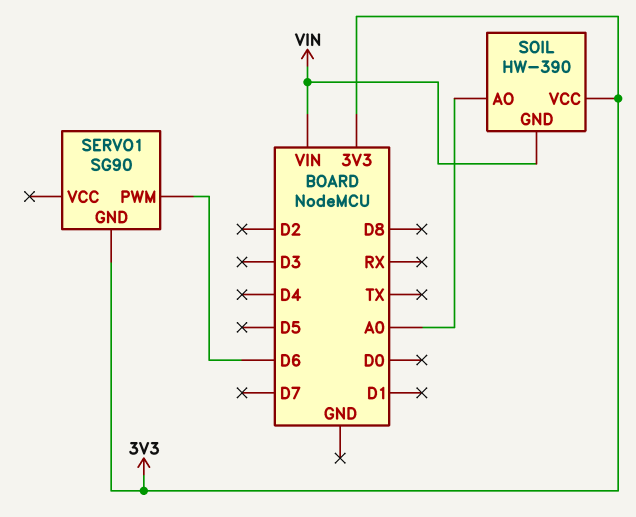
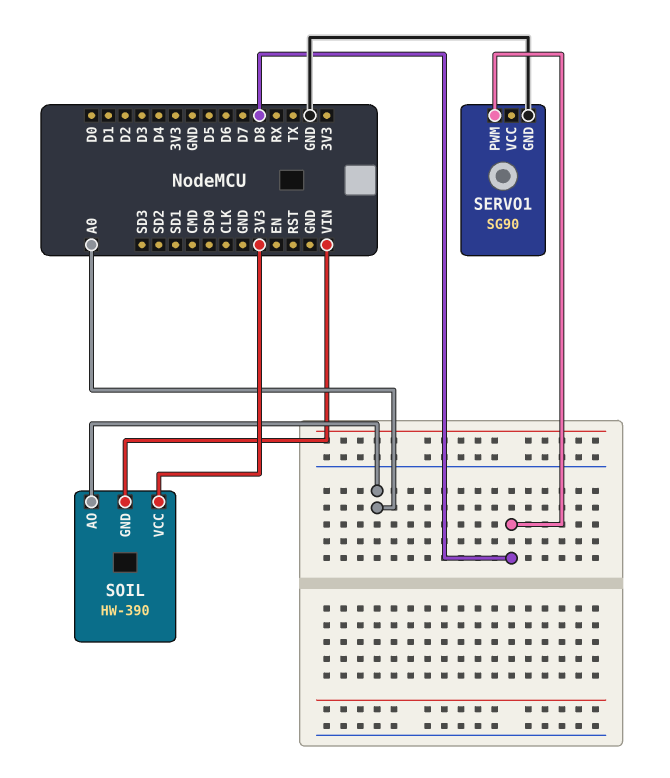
SERVO1 pin GND: 3V3 -> GND
SERVO1 pin PWM: D6 -> D8

